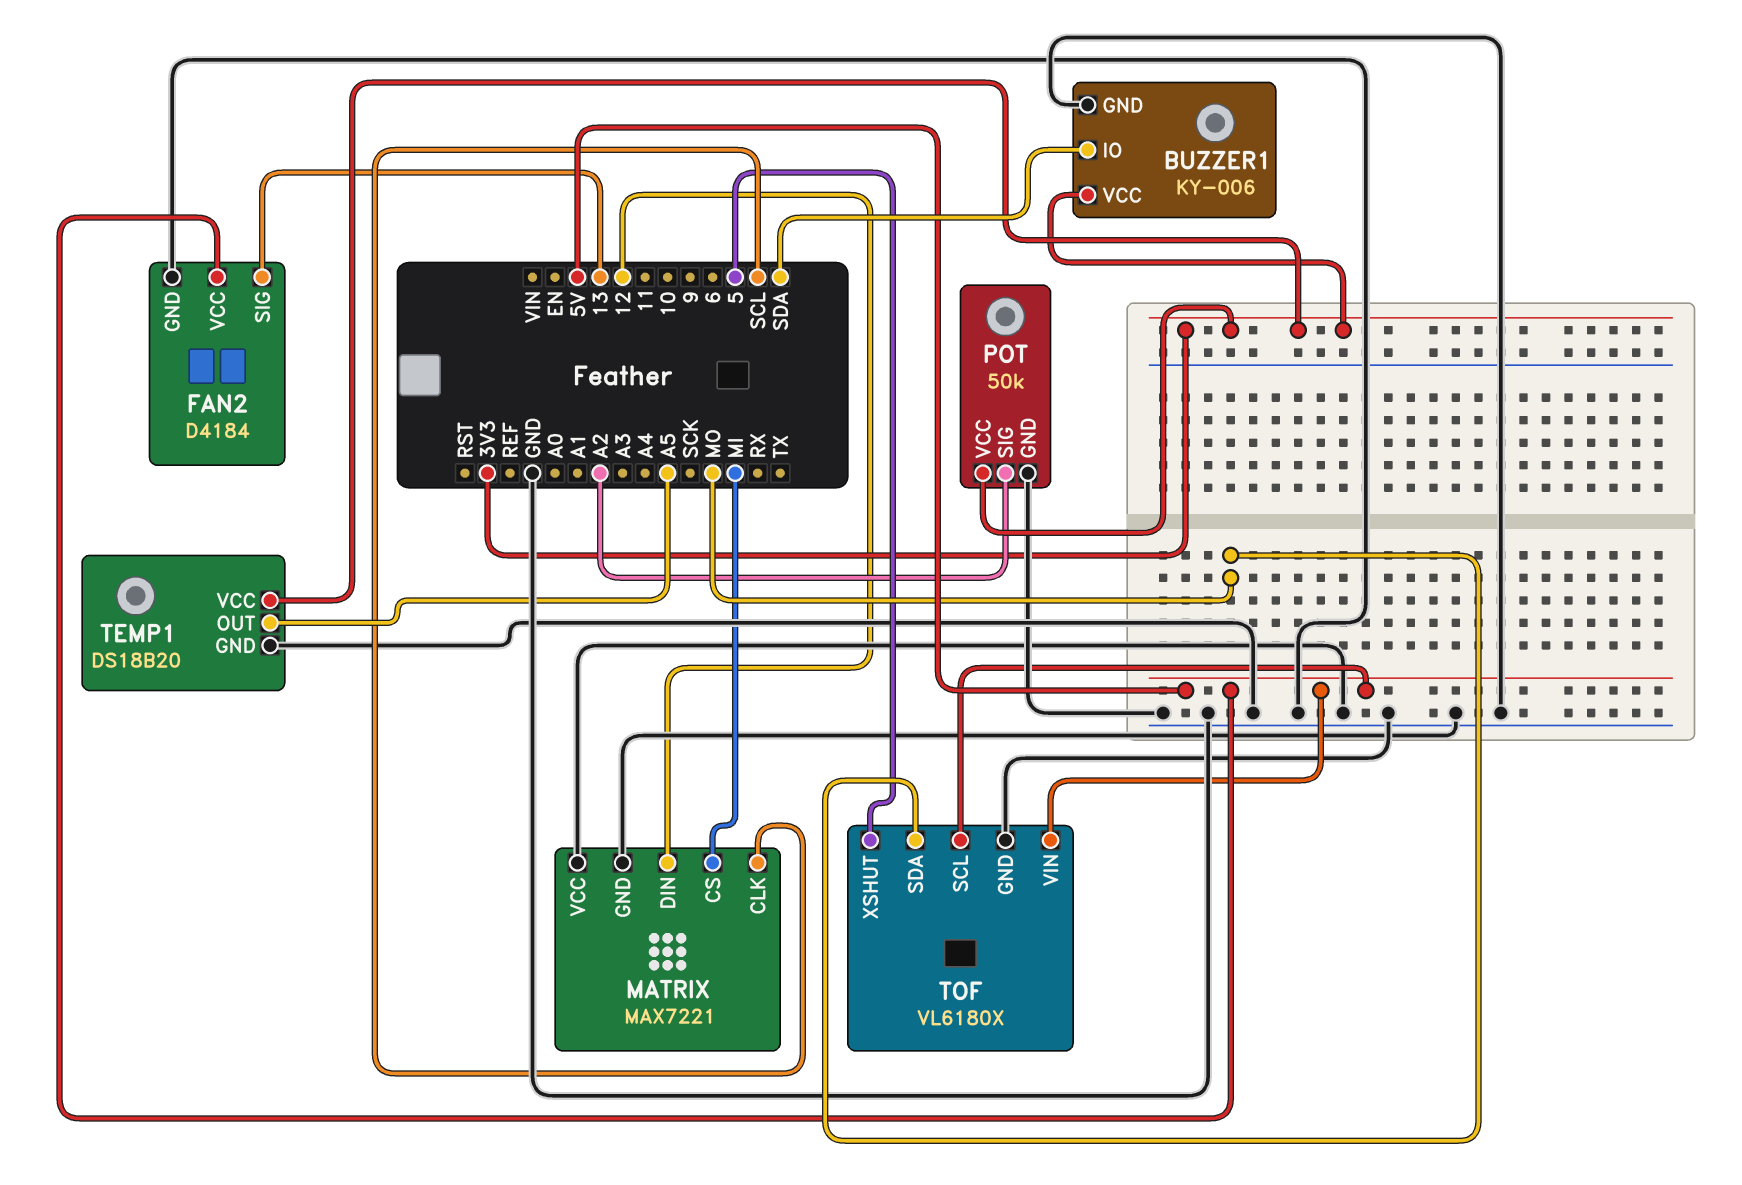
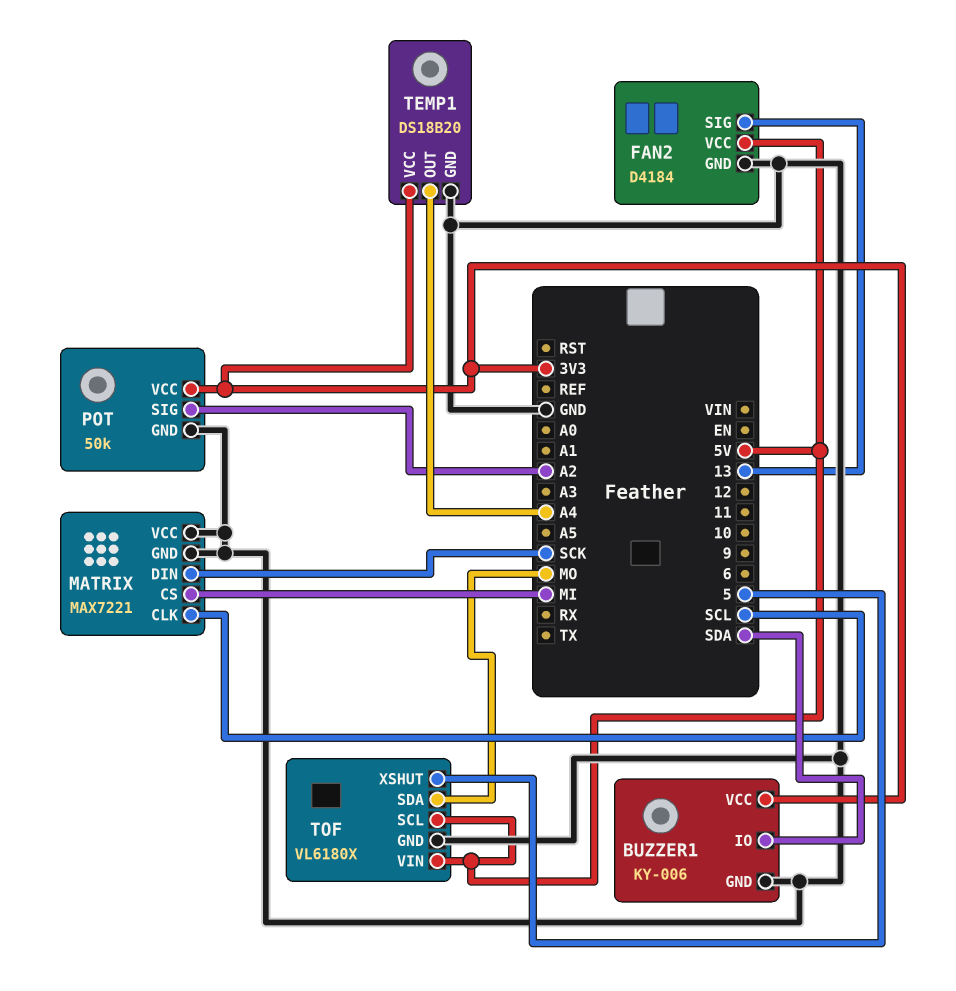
MATRIX pin DIN: 12 -> SCK
TEMP1 pin OUT: A5 -> A4

